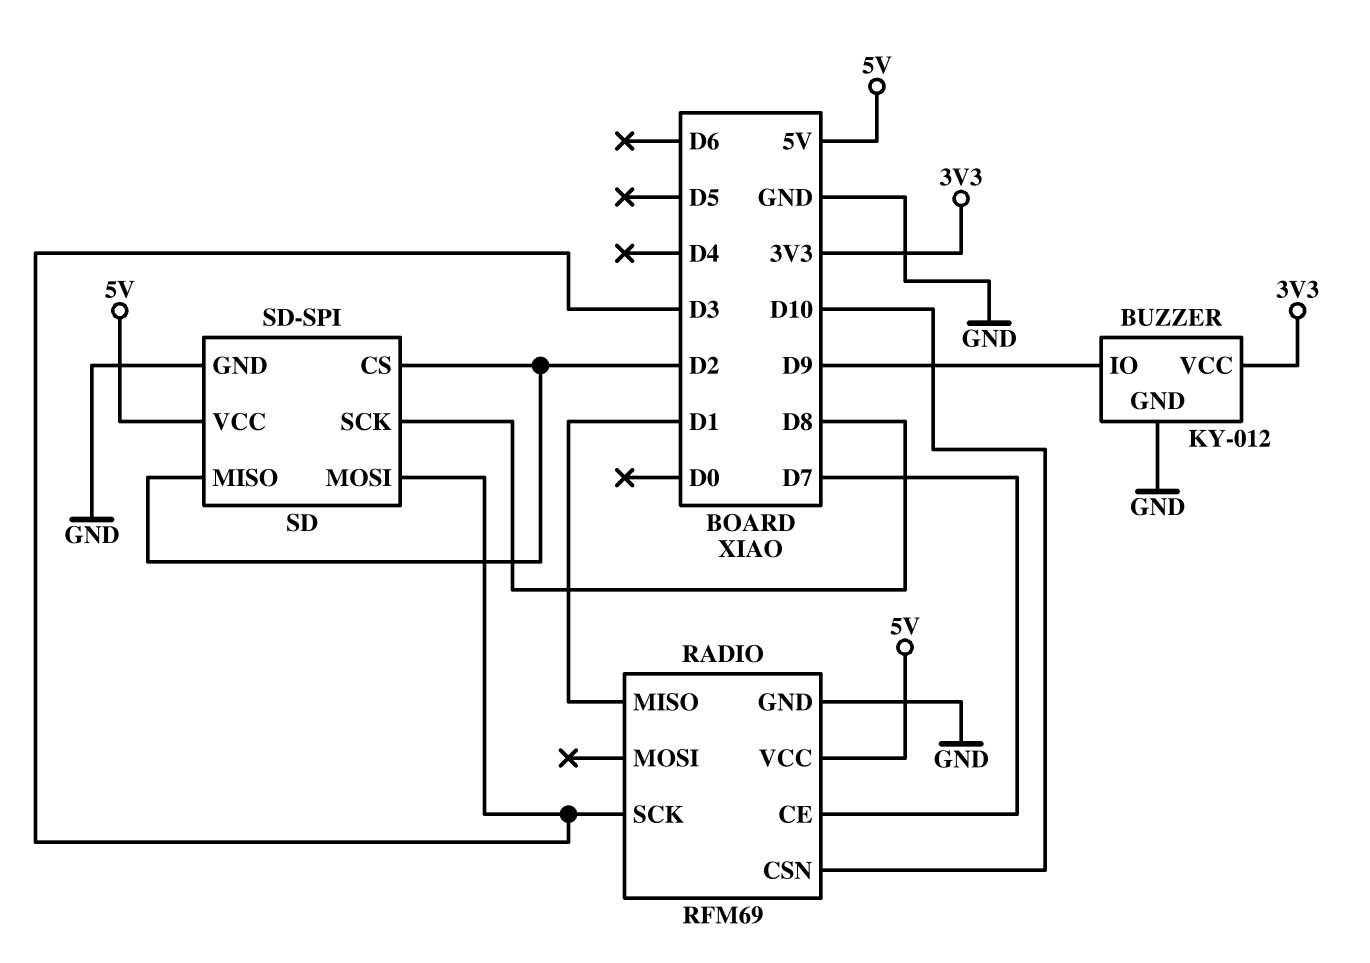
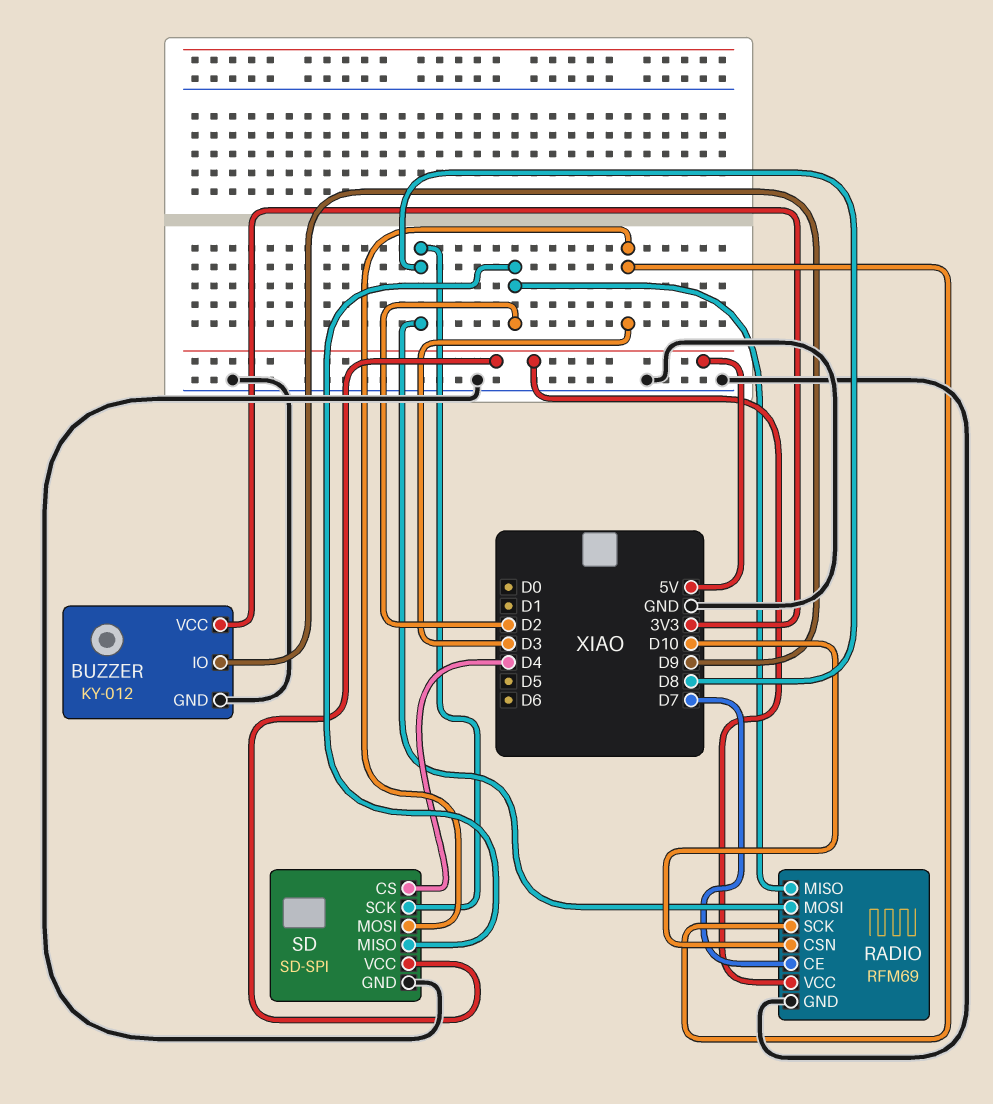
RADIO pin MISO: D1 -> D2
RADIO pin MOSI: none -> D8
SD pin CS: D2 -> D4

